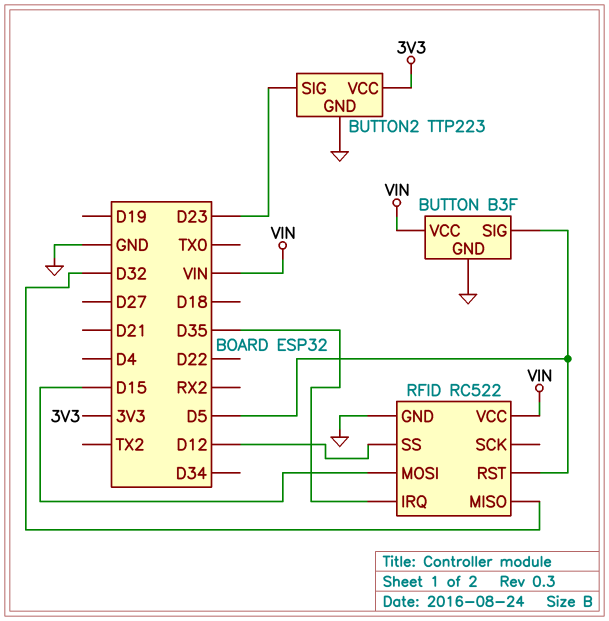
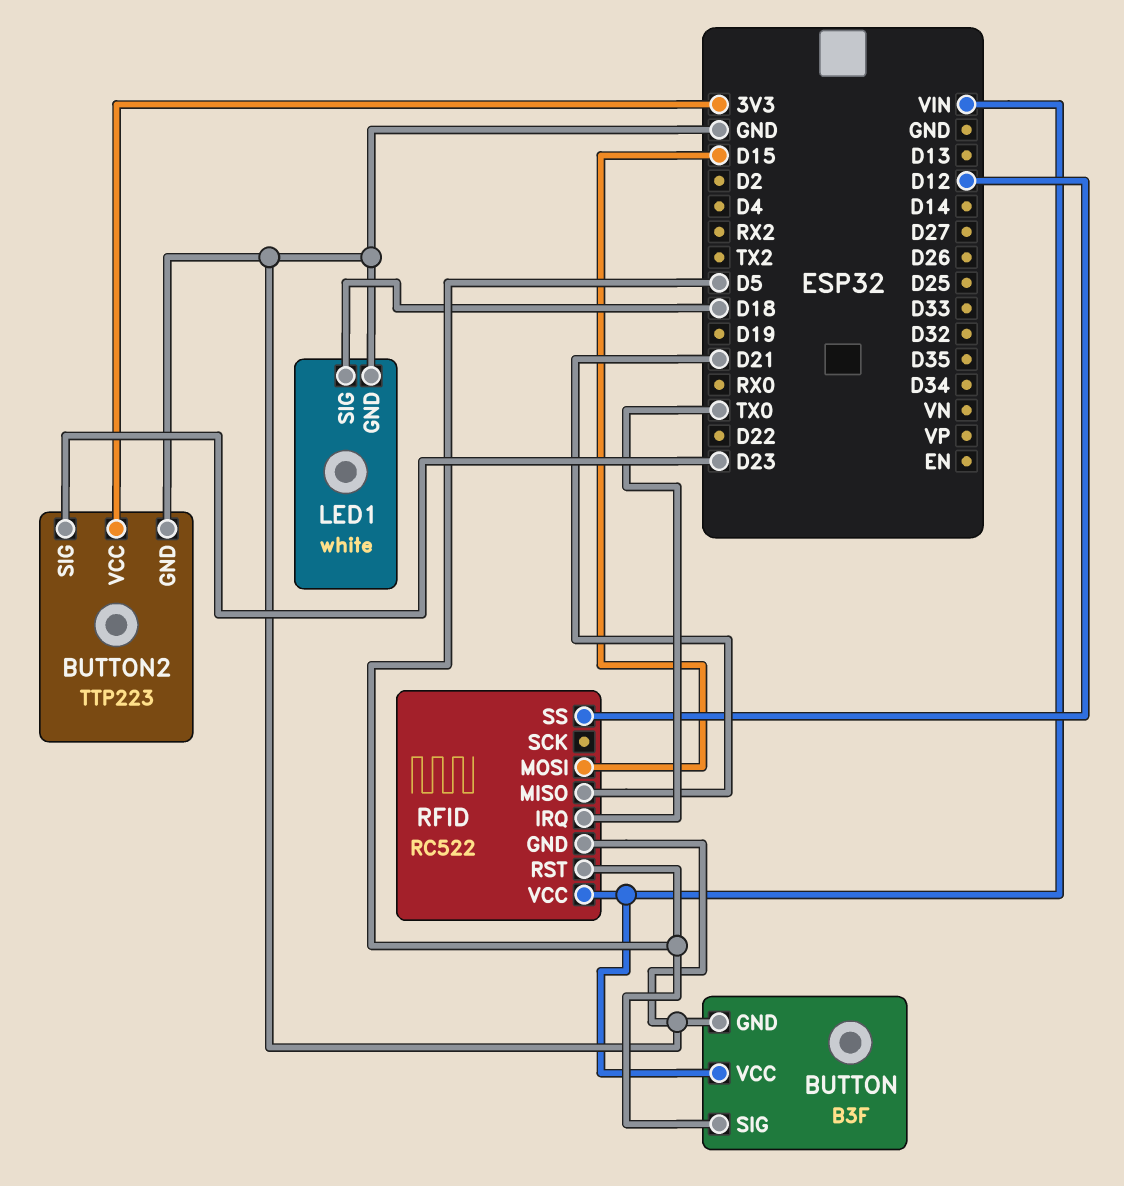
LED1: none -> white
LED1 pin GND: none -> GND
LED1 pin SIG: none -> D18
RFID pin IRQ: D35 -> TX0
RFID pin MISO: D32 -> D21

